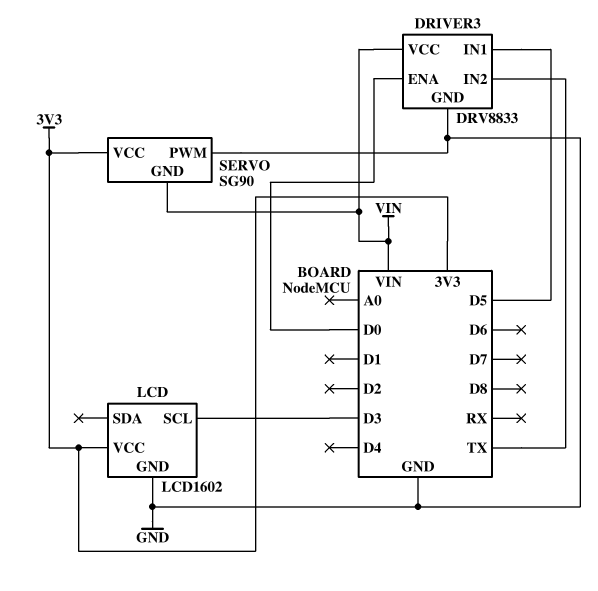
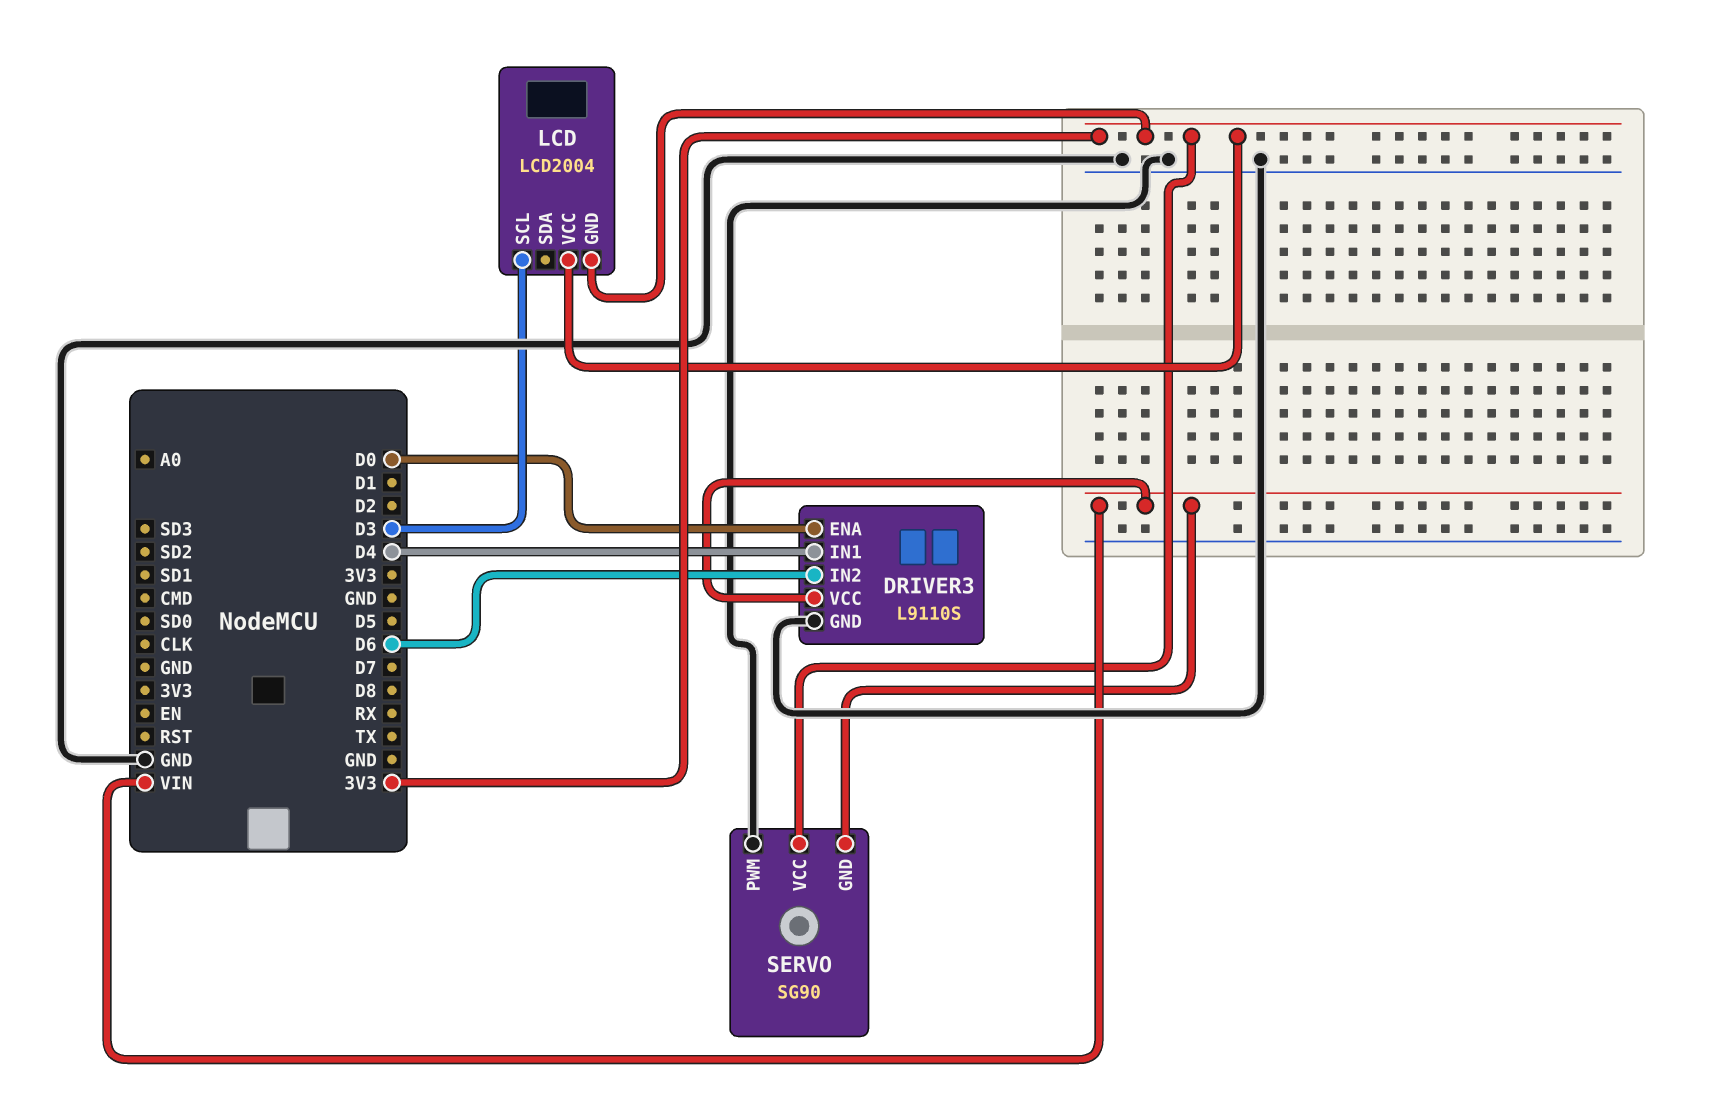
DRIVER3: DRV8833 -> L9110S
DRIVER3 pin IN1: D5 -> D4
DRIVER3 pin IN2: TX -> D6
LCD: LCD1602 -> LCD2004
LCD pin GND: GND -> 3V3

